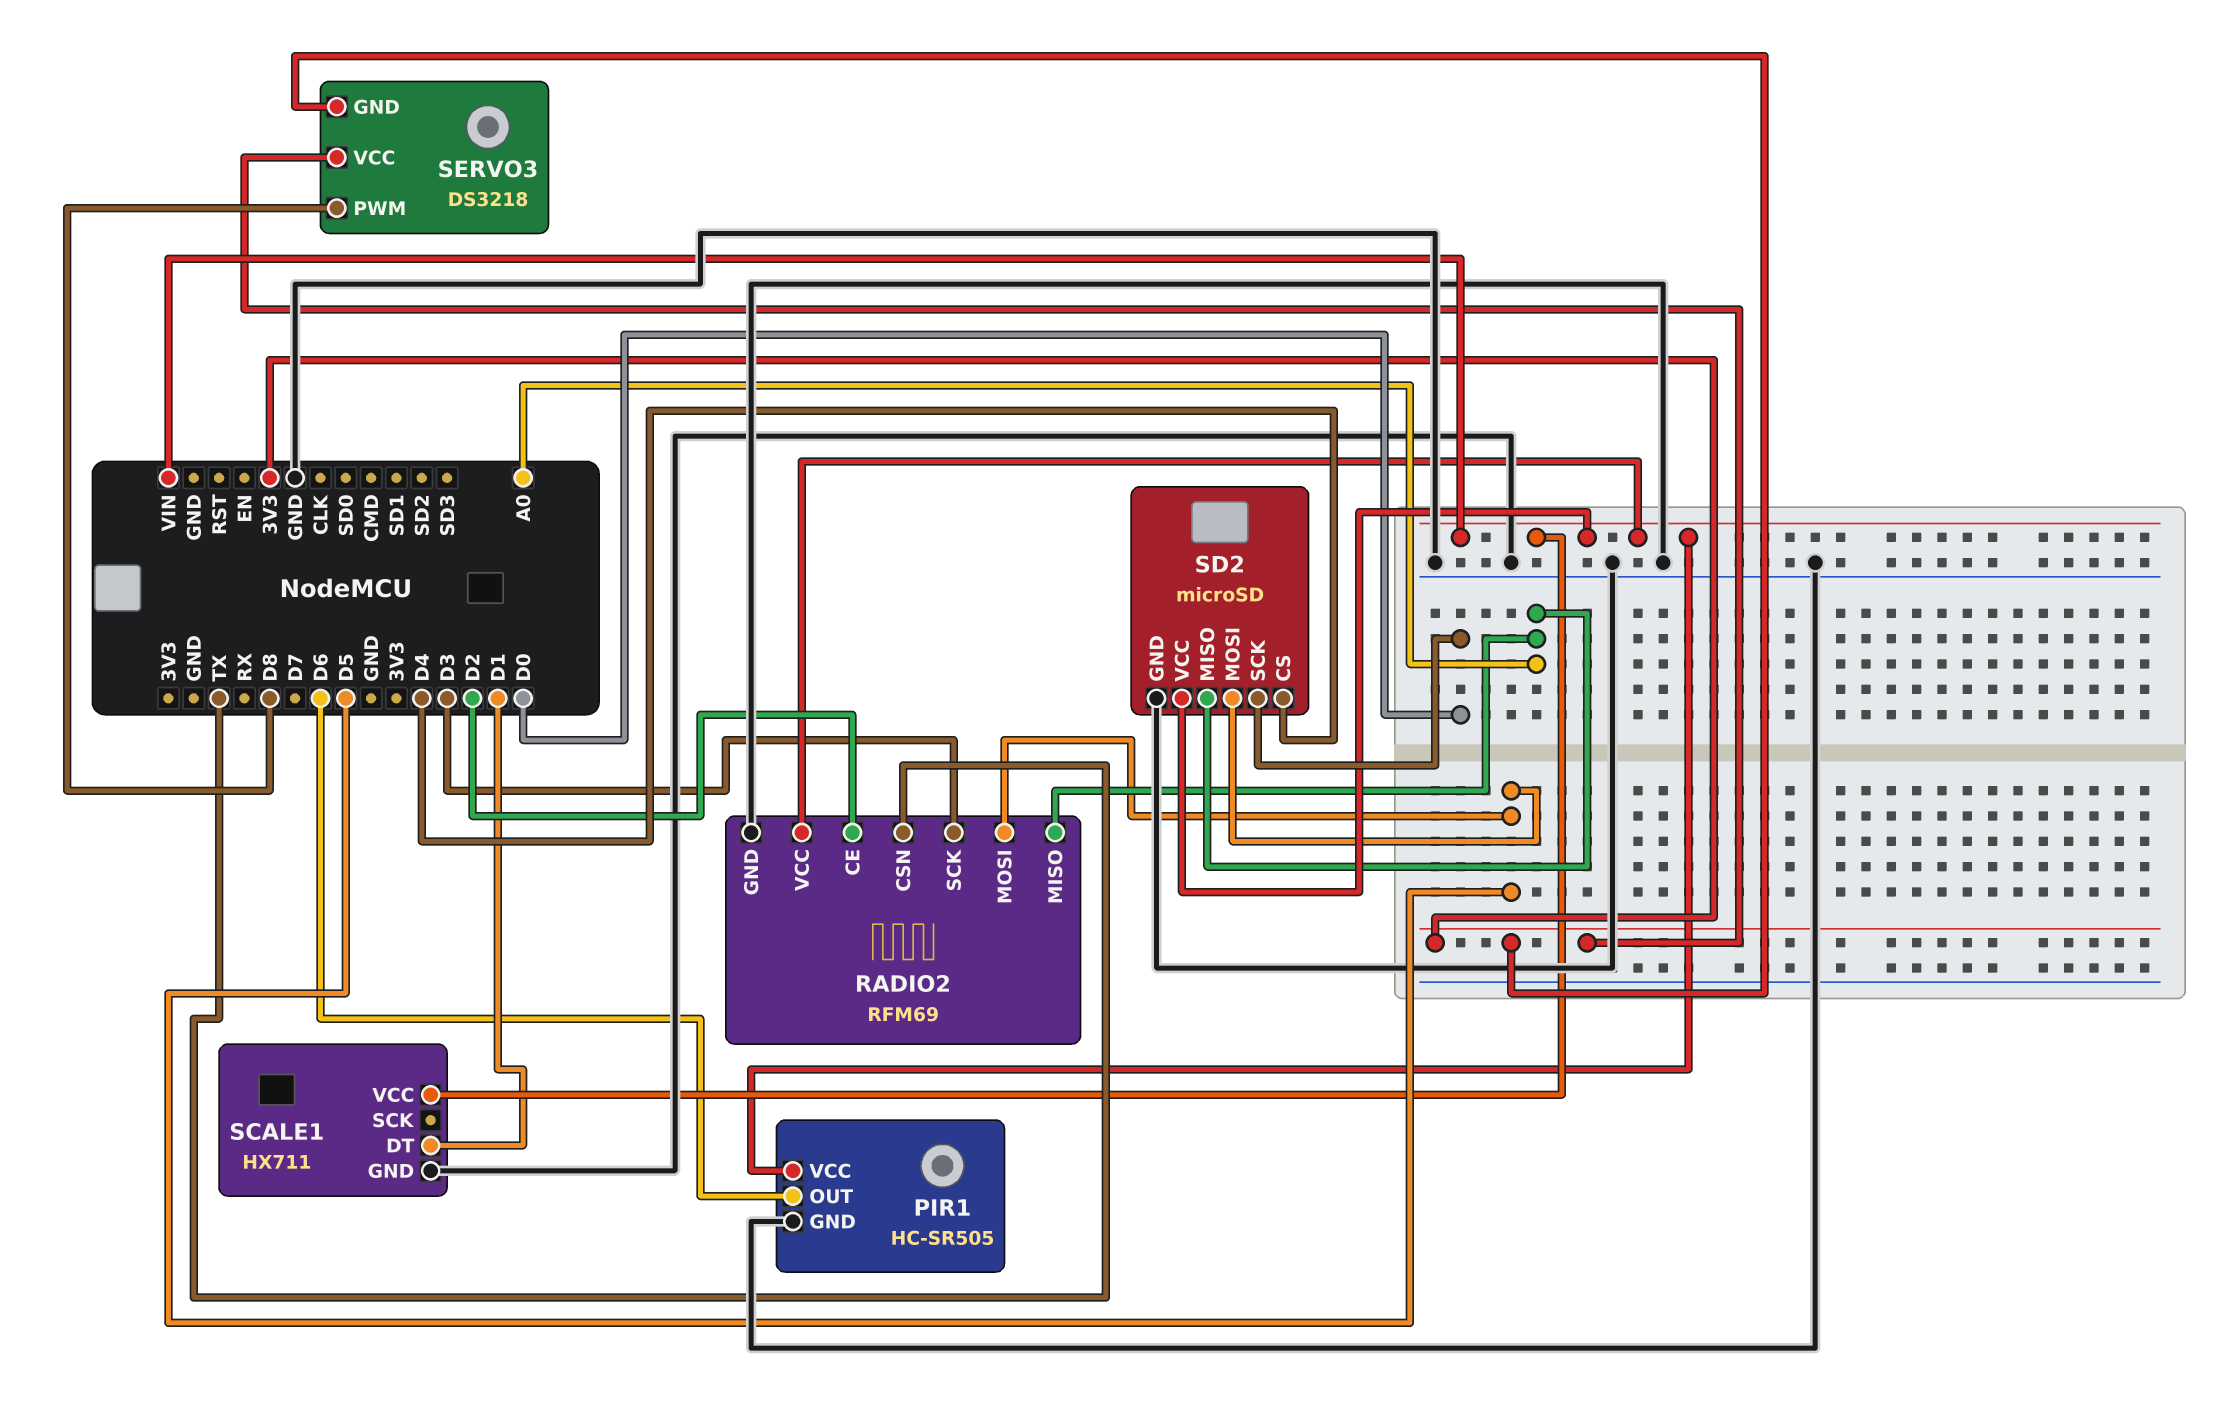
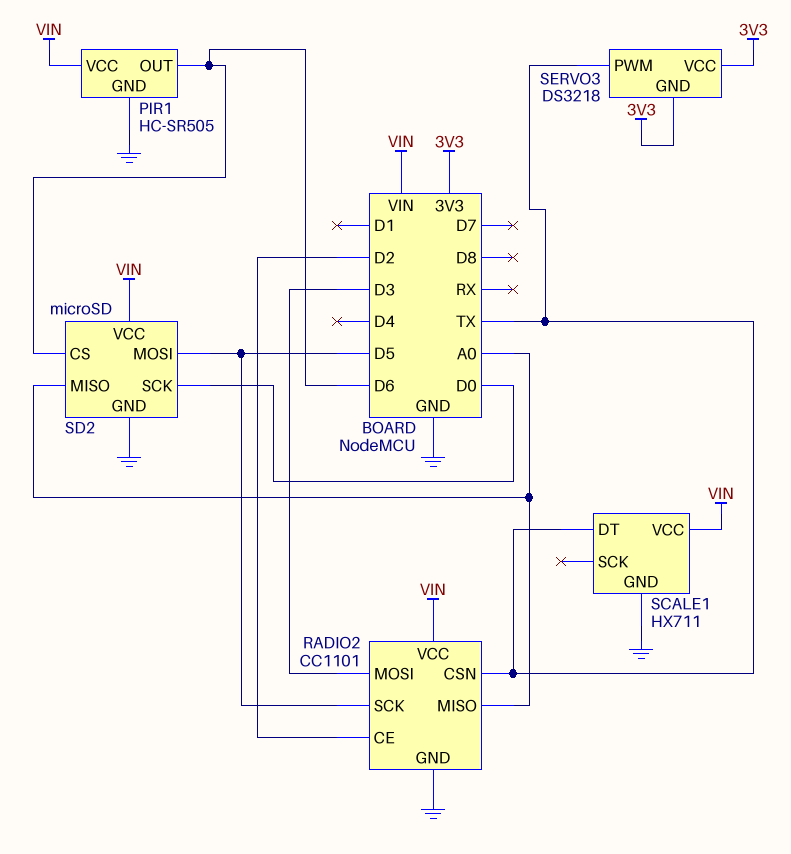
RADIO2: RFM69 -> CC1101
RADIO2 pin MOSI: D5 -> D3
RADIO2 pin SCK: D3 -> D5
SCALE1 pin DT: D1 -> TX
SD2 pin CS: D4 -> D6
SERVO3 pin PWM: D8 -> TX

